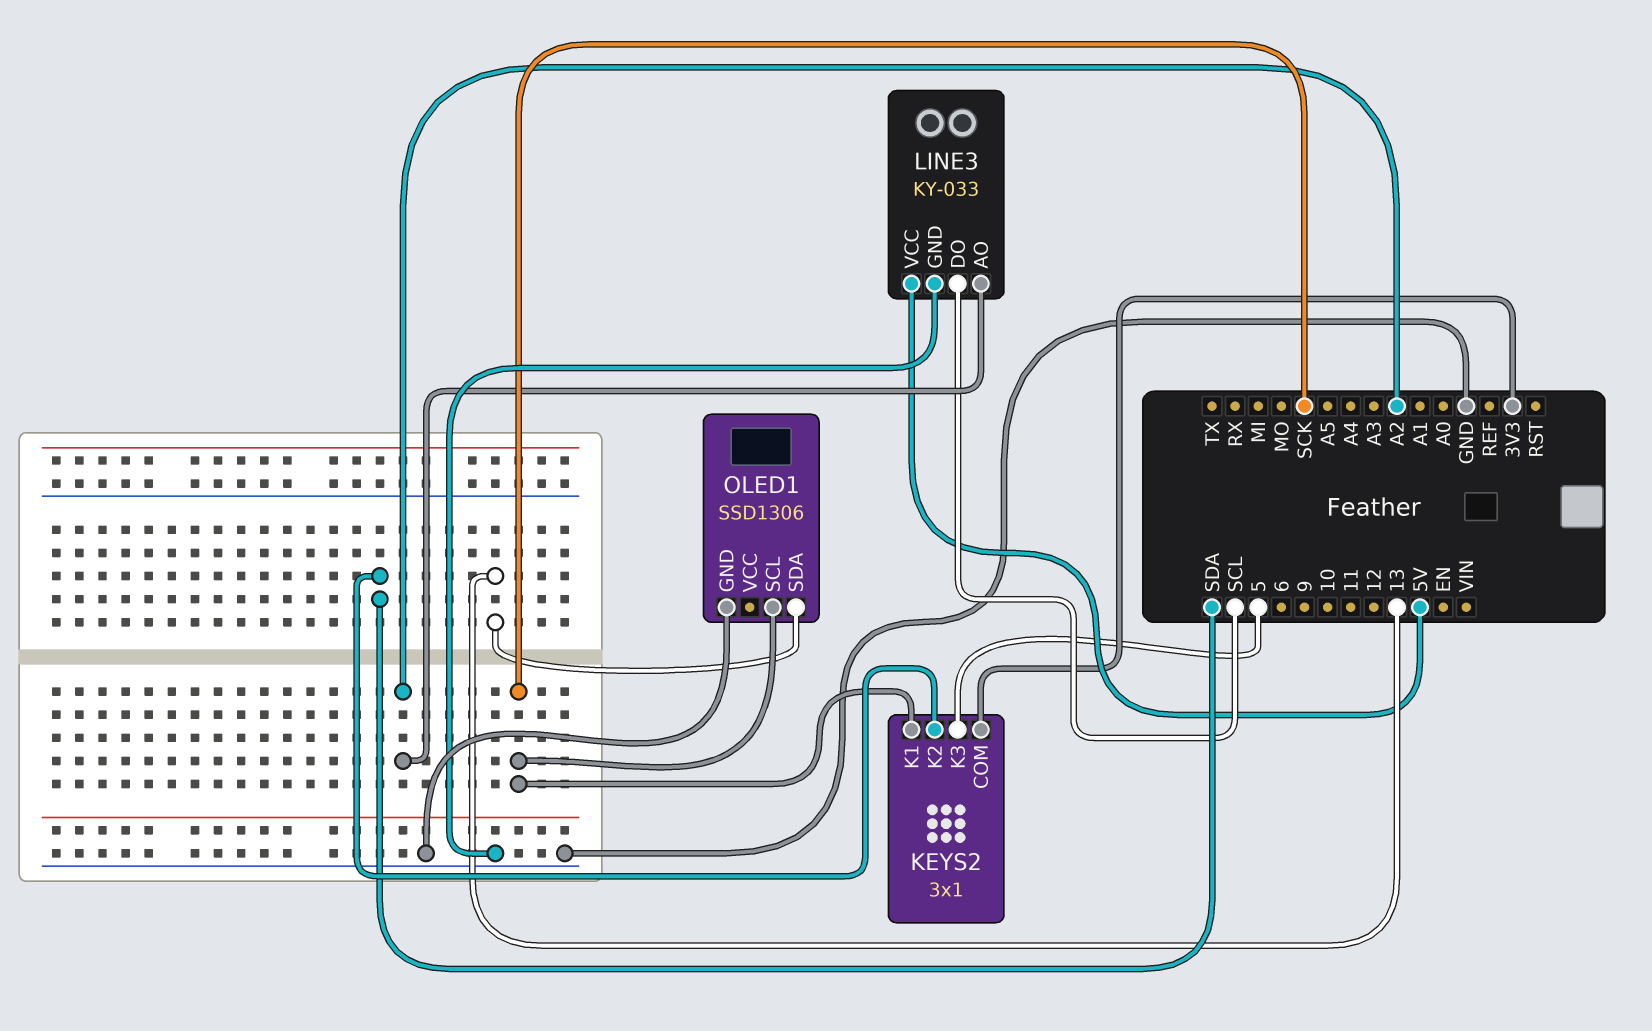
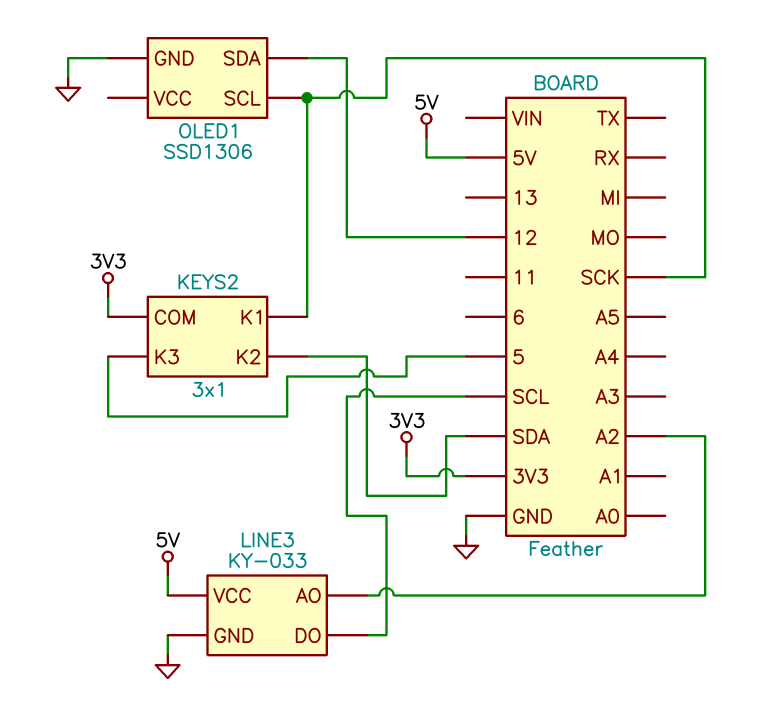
OLED1 pin SDA: 13 -> 12

